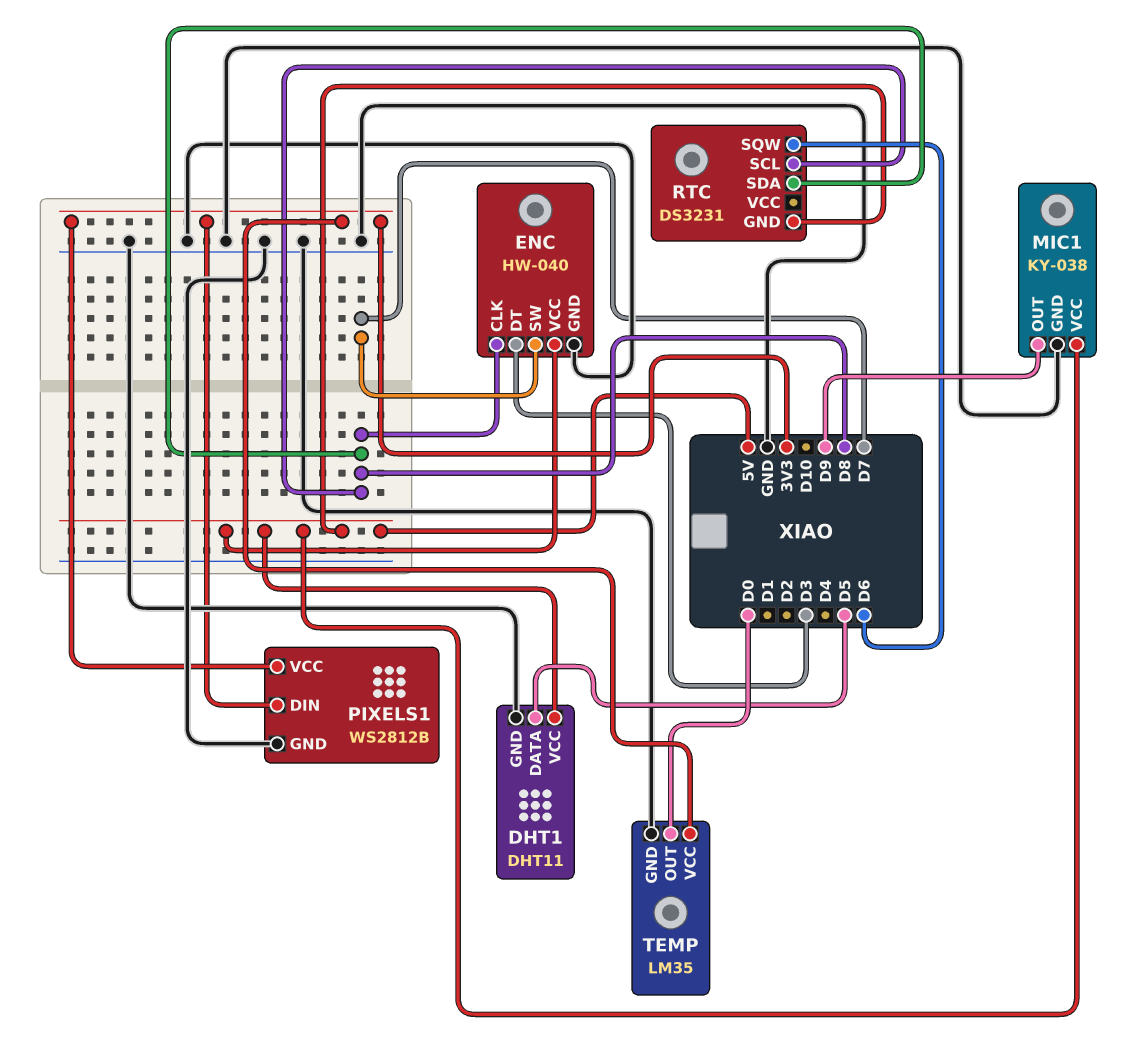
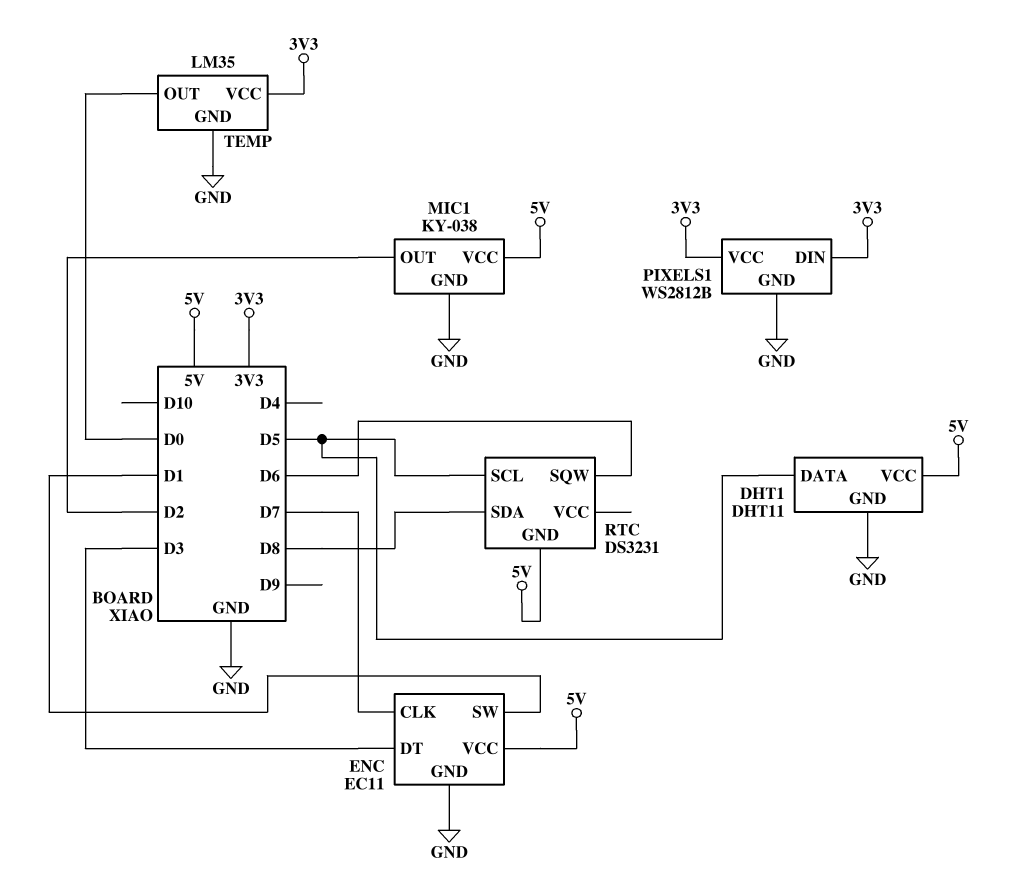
ENC: HW-040 -> EC11
ENC pin CLK: D8 -> D7
ENC pin SW: D7 -> D1
MIC1 pin OUT: D9 -> D2
RTC pin SCL: D8 -> D5

